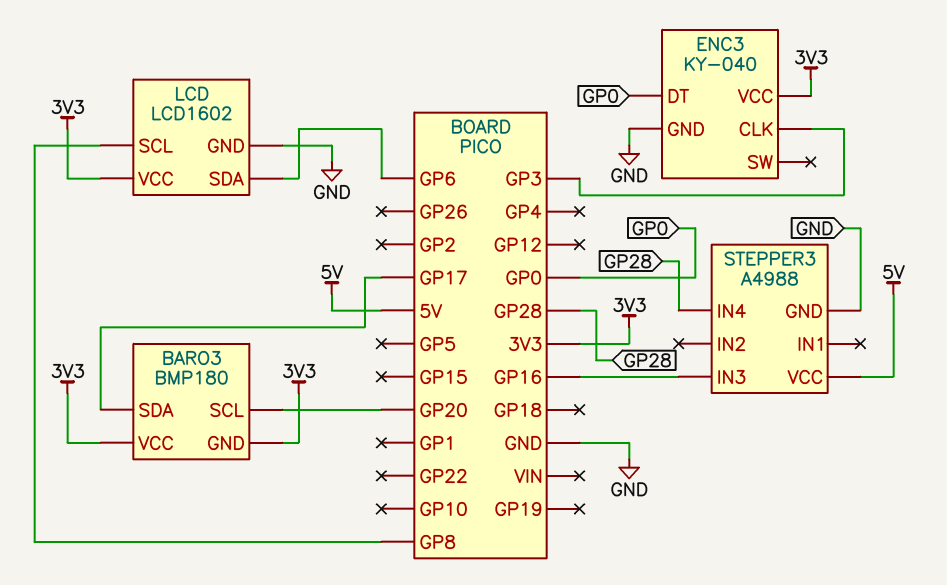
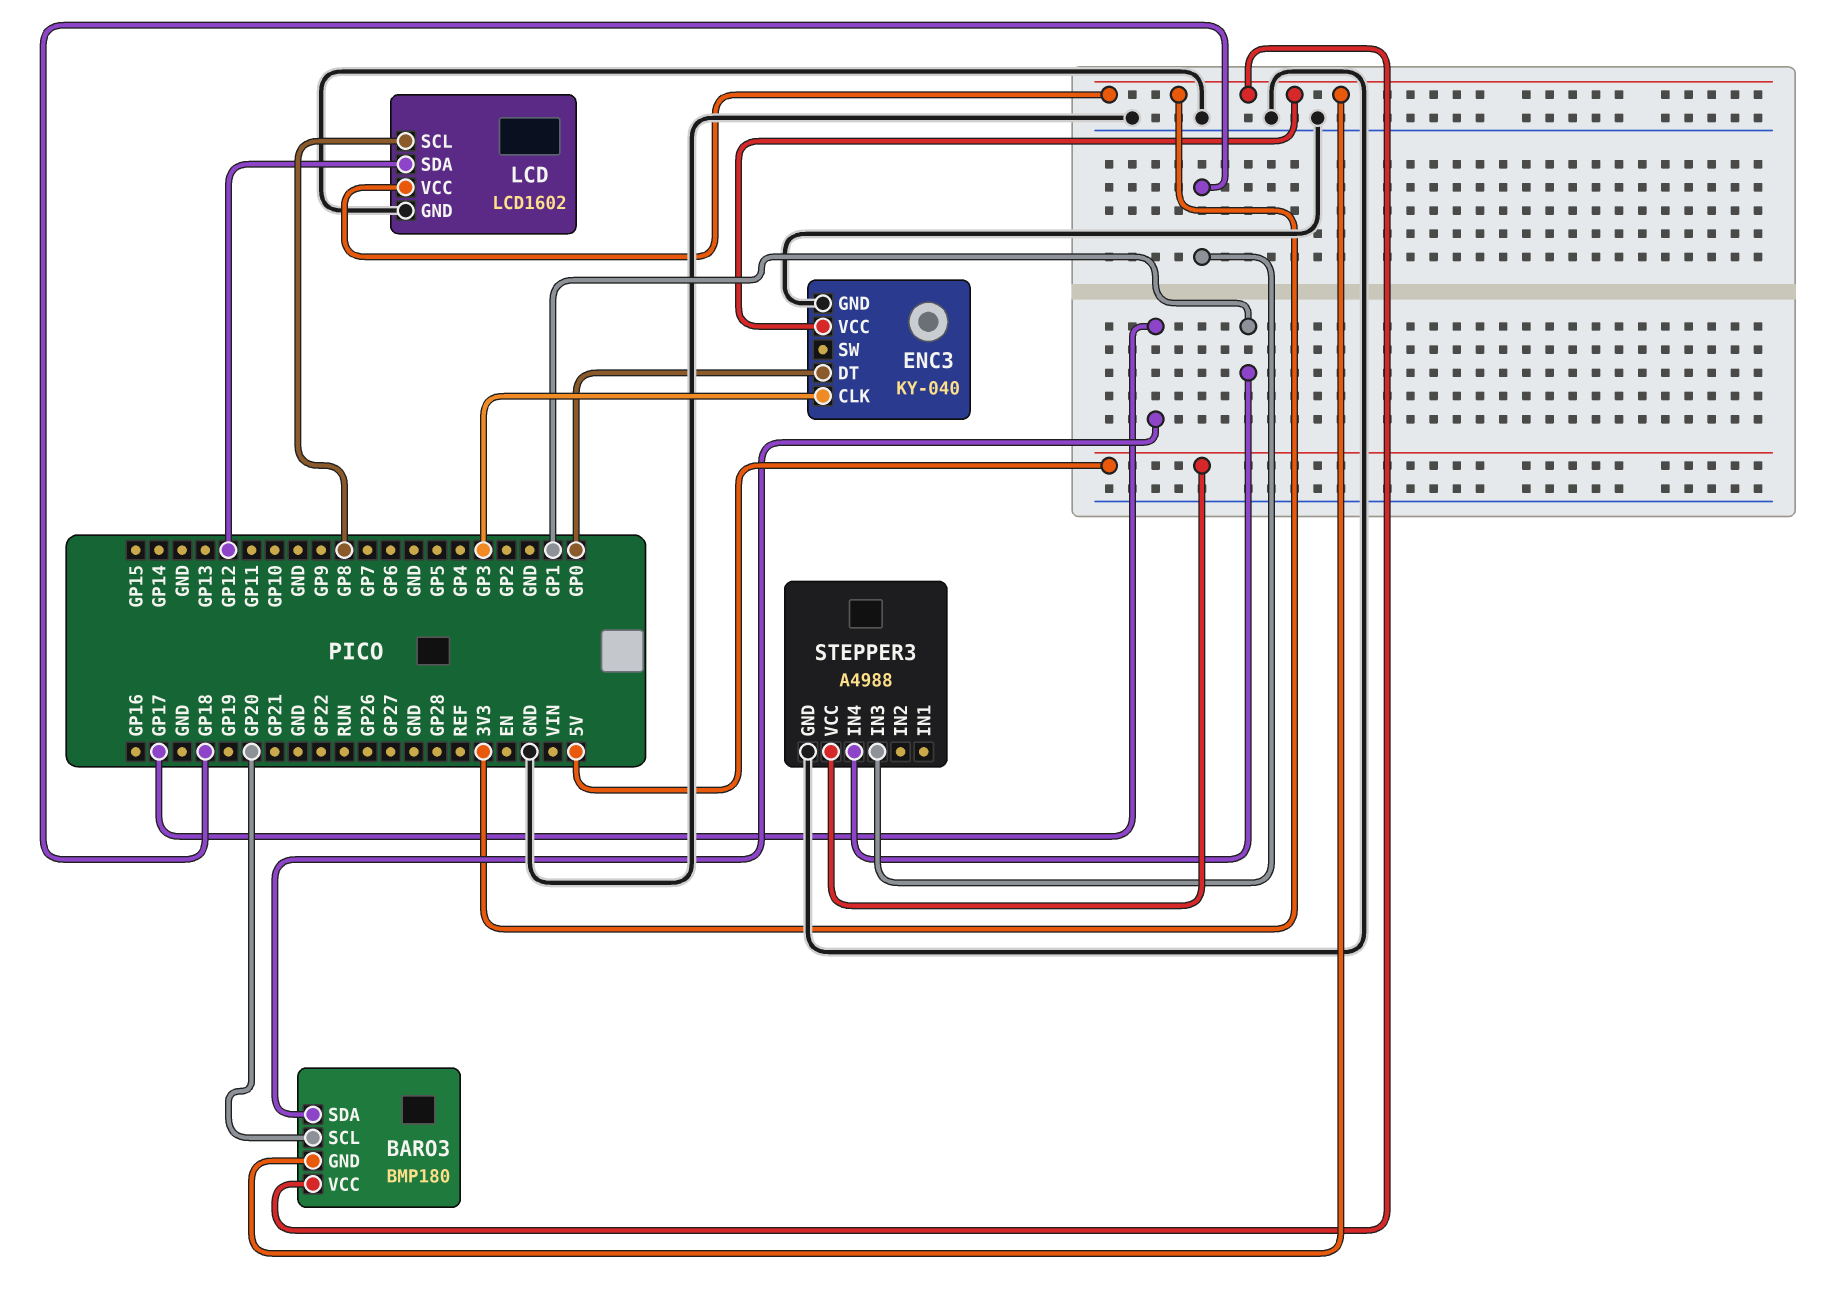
LCD pin SDA: GP6 -> GP12
STEPPER3 pin IN3: GP16 -> GP18
STEPPER3 pin IN4: GP28 -> GP1

